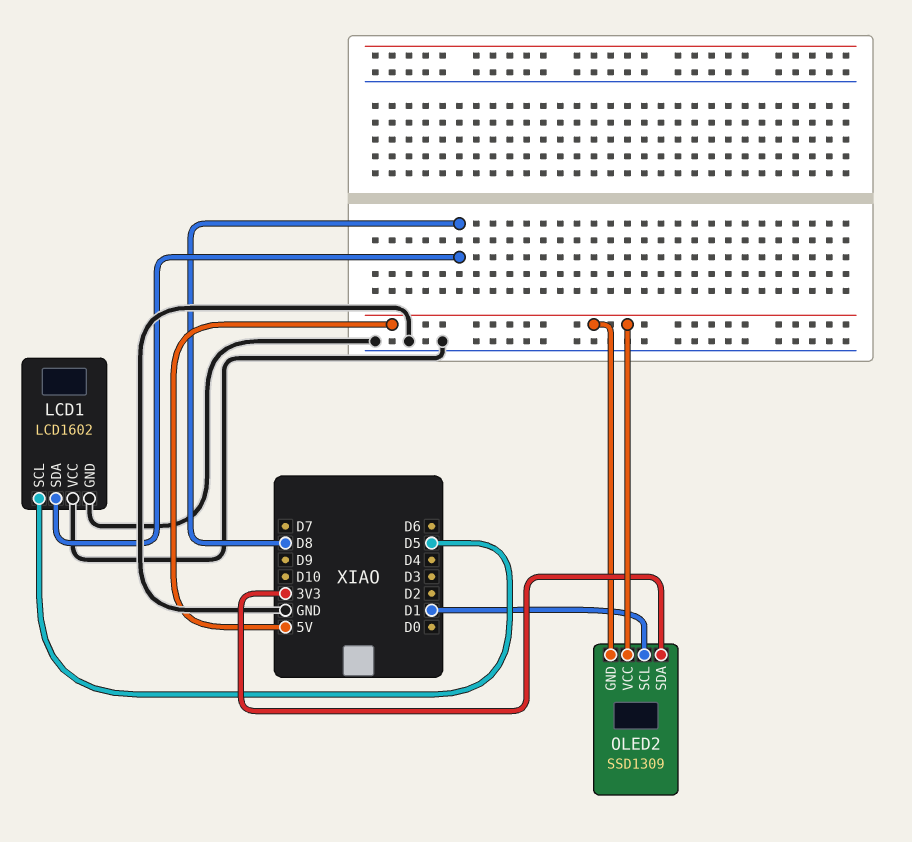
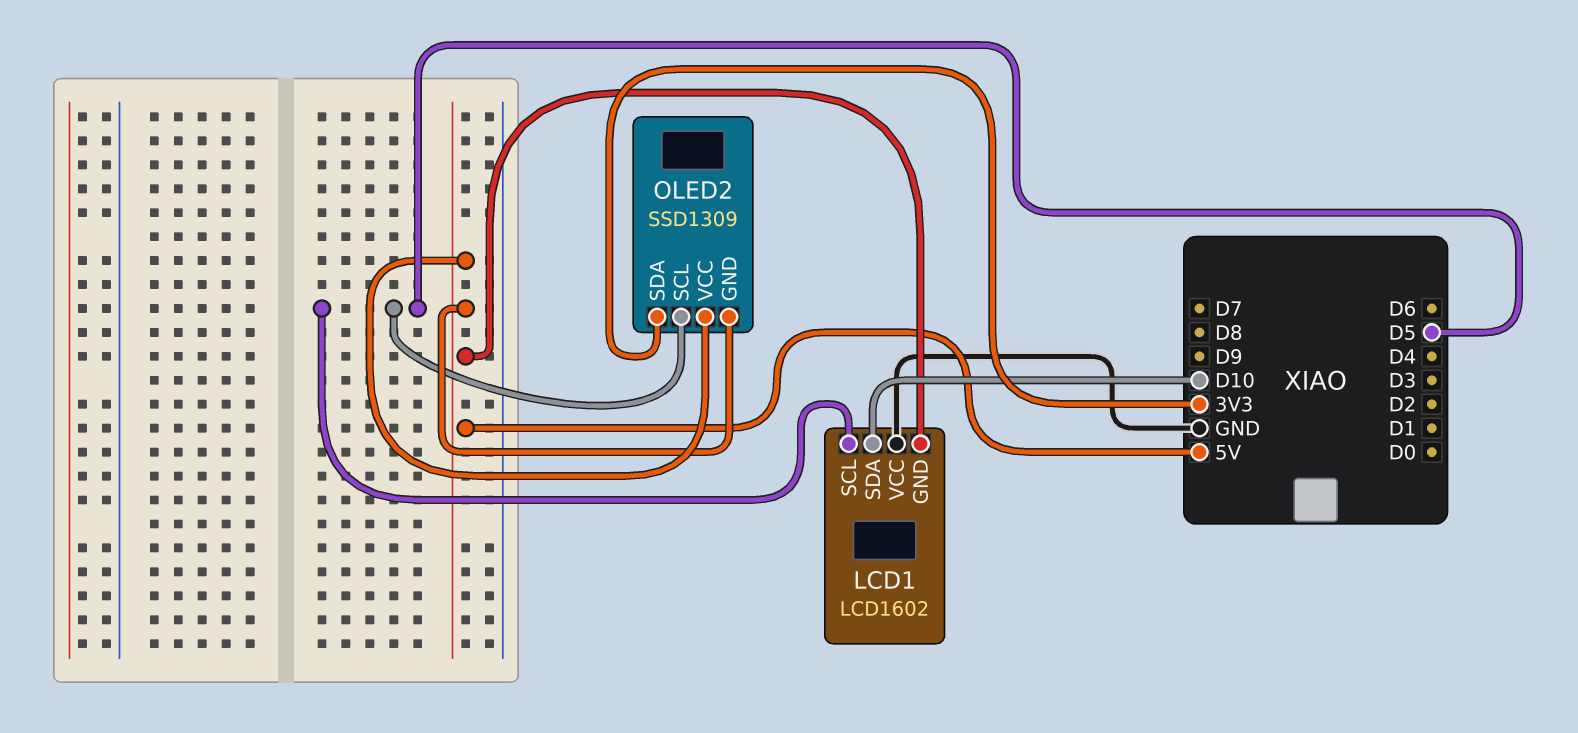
LCD1 pin GND: GND -> 5V
LCD1 pin SDA: D8 -> D10
OLED2 pin SCL: D1 -> D5

